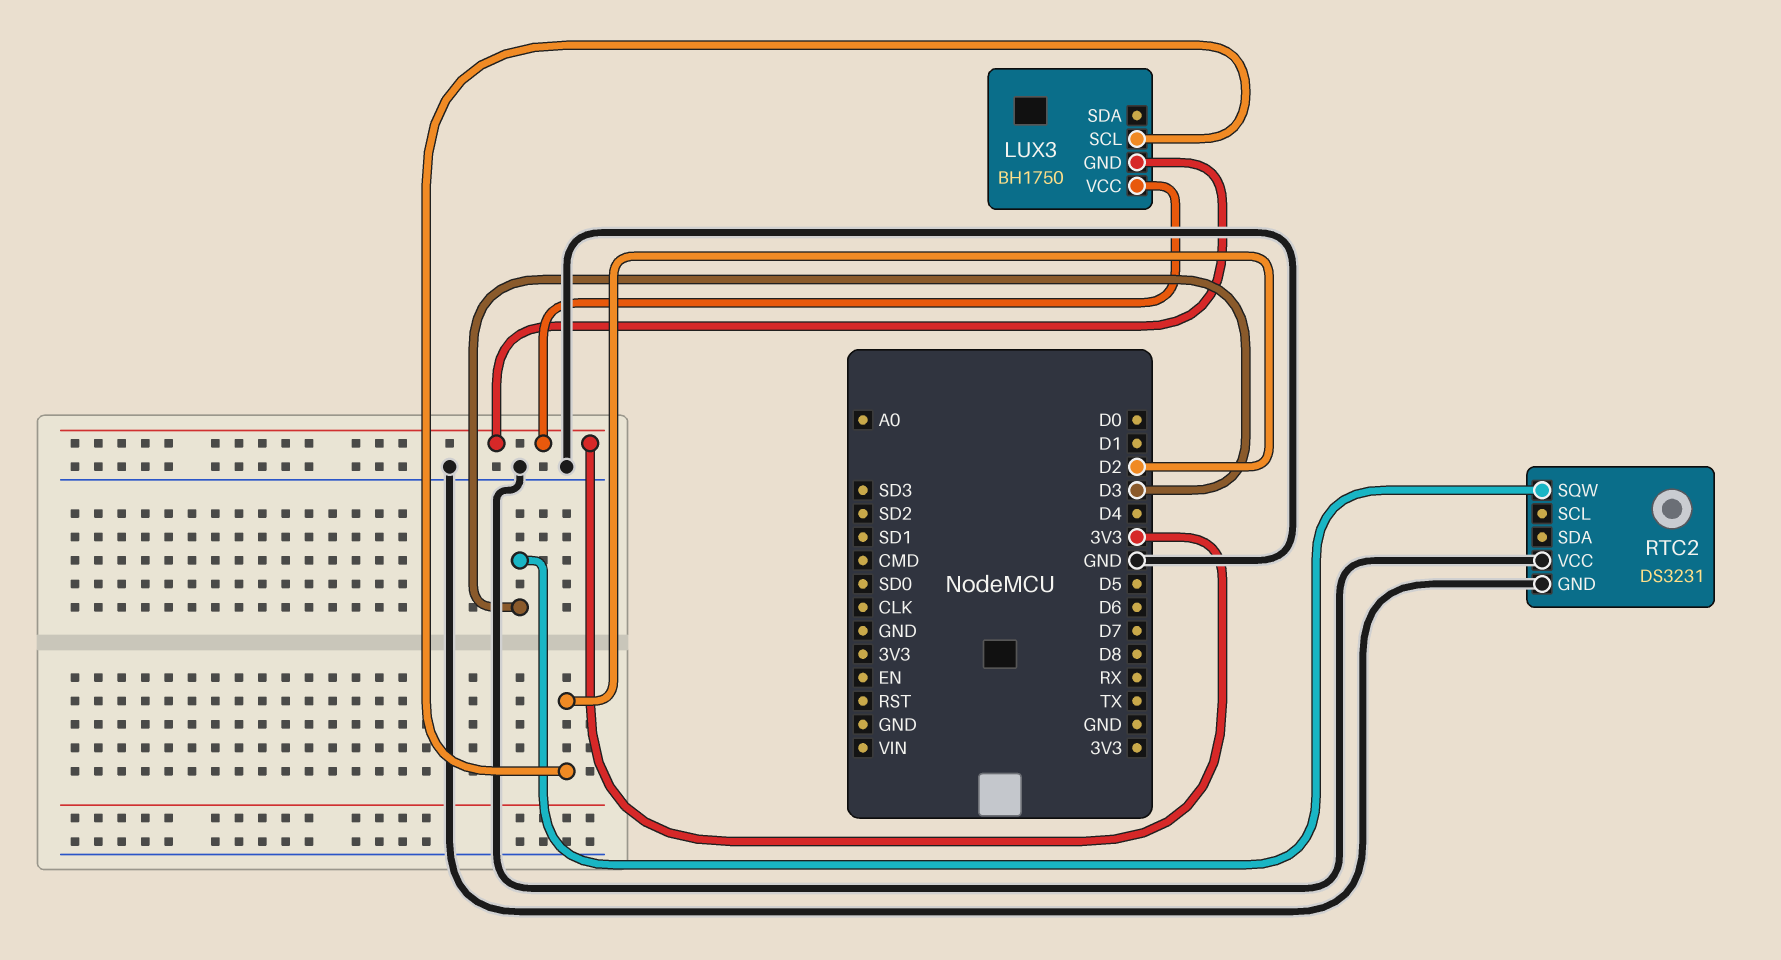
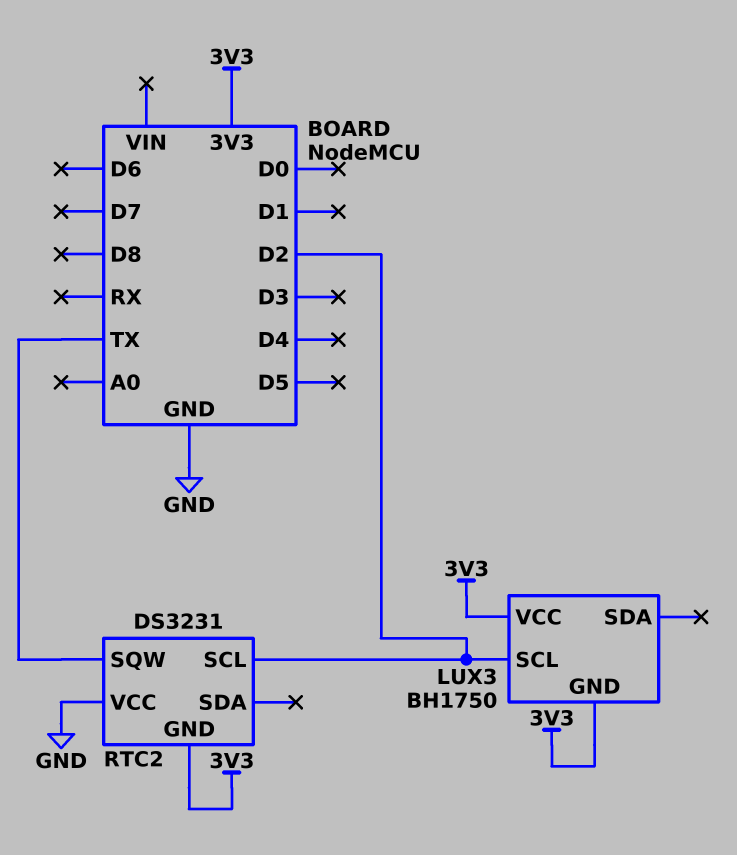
RTC2 pin GND: GND -> 3V3
RTC2 pin SCL: none -> D2
RTC2 pin SQW: D3 -> TX

